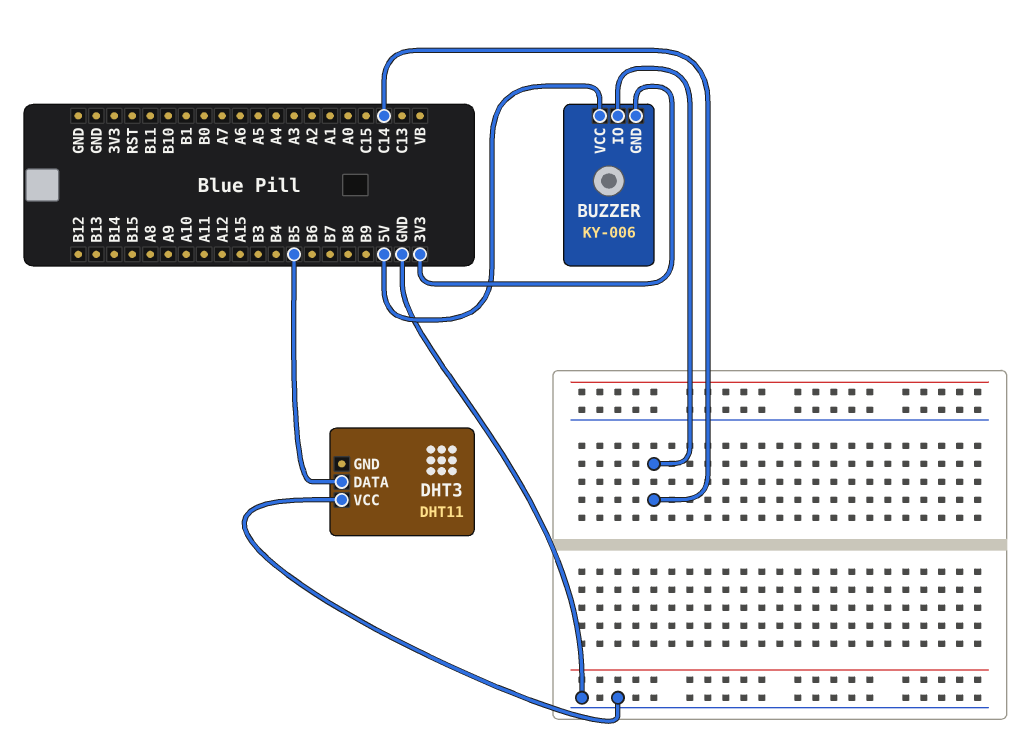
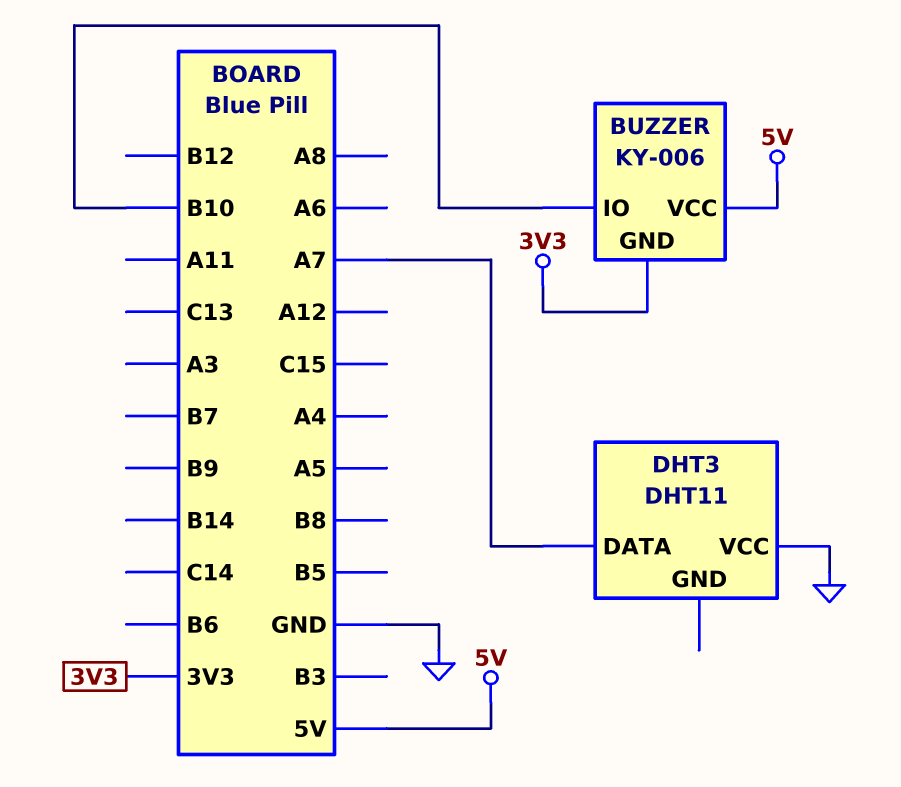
BUZZER pin IO: C14 -> B10
DHT3 pin DATA: B5 -> A7

